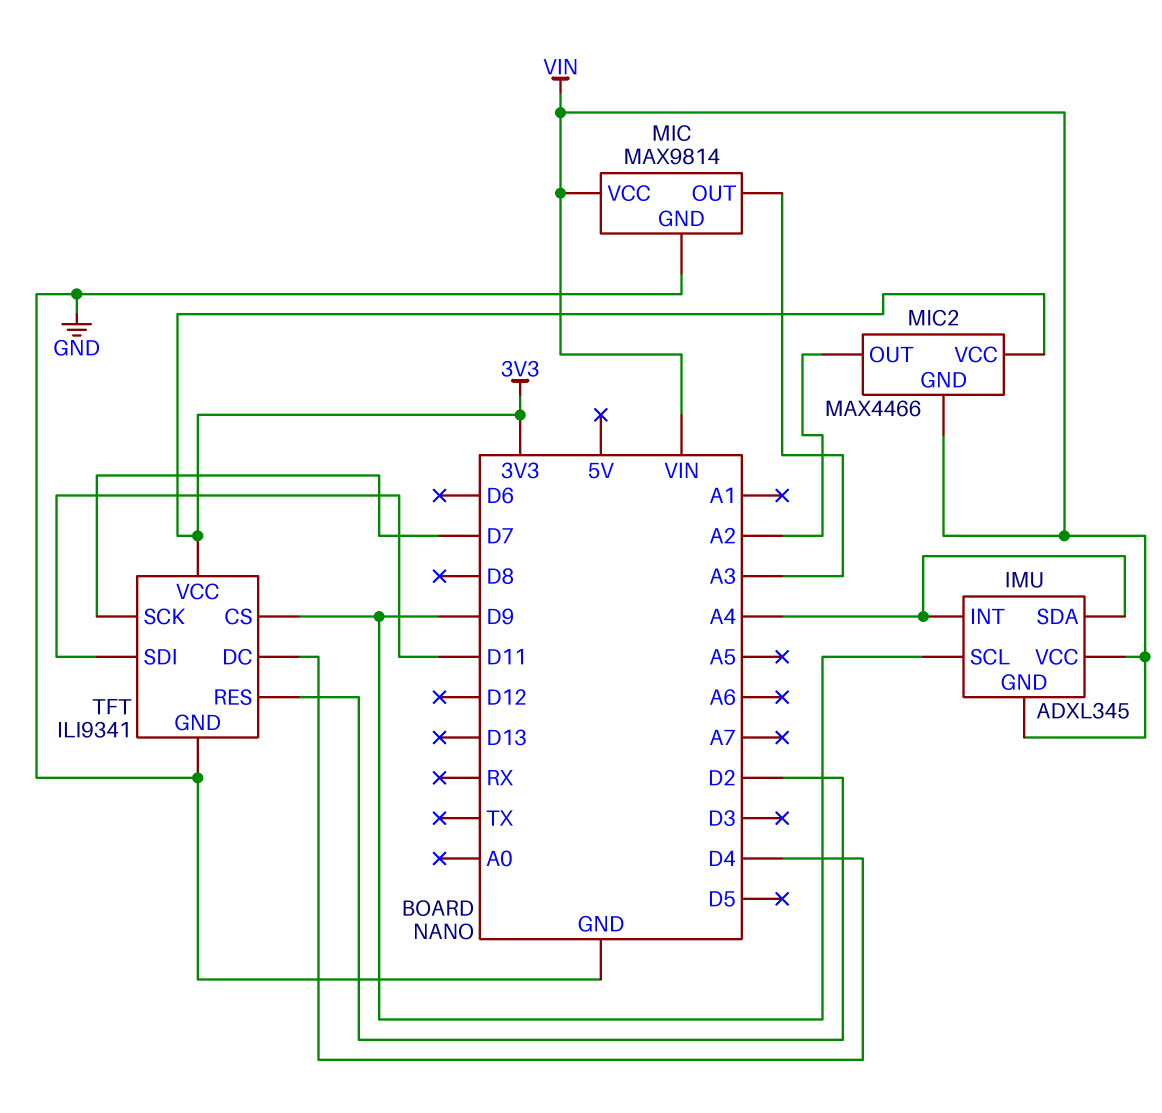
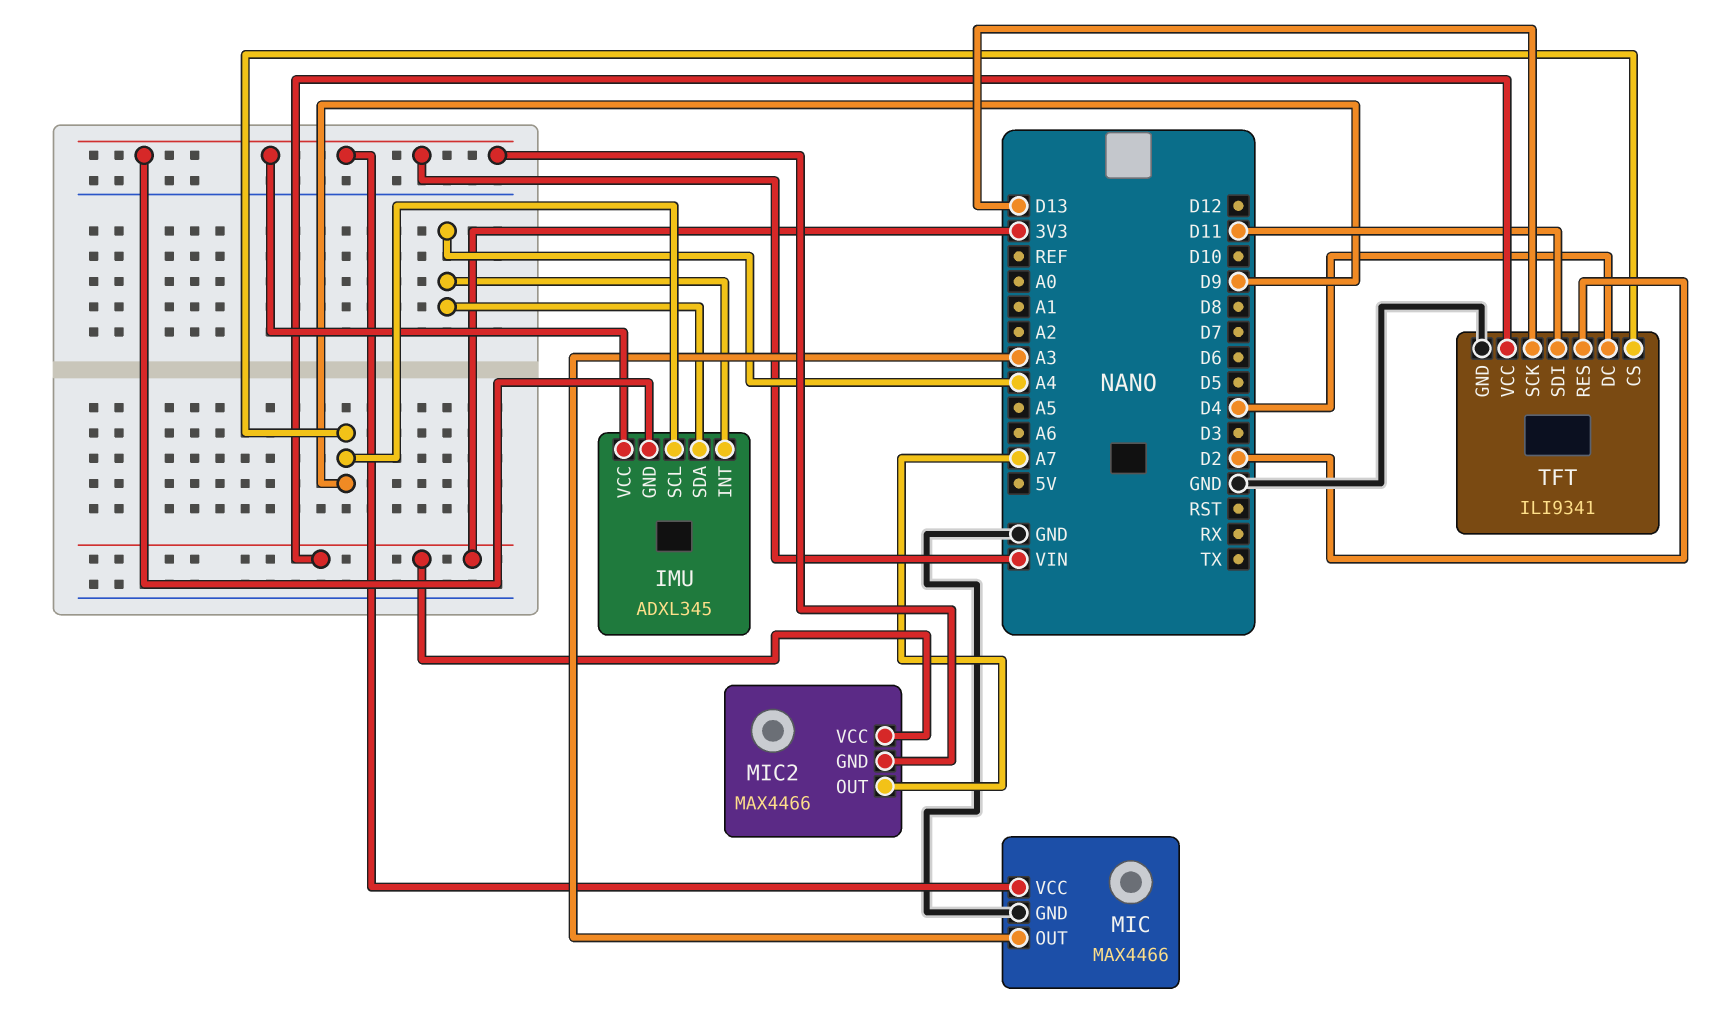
MIC: MAX9814 -> MAX4466
MIC2 pin OUT: A2 -> A7
TFT pin SCK: D7 -> D13

